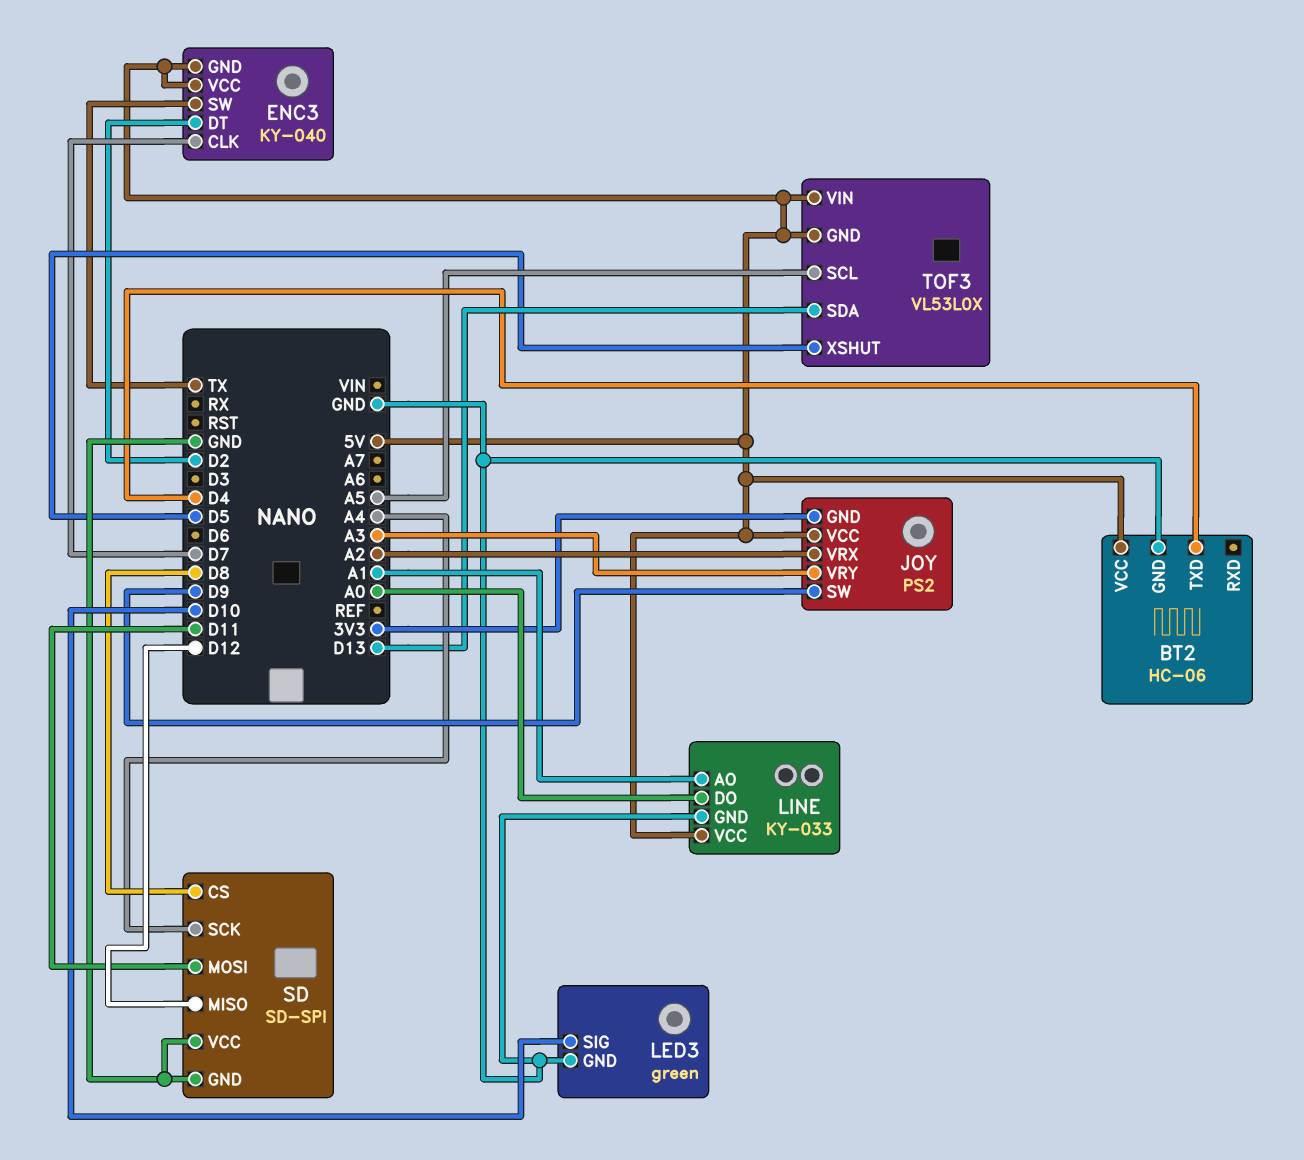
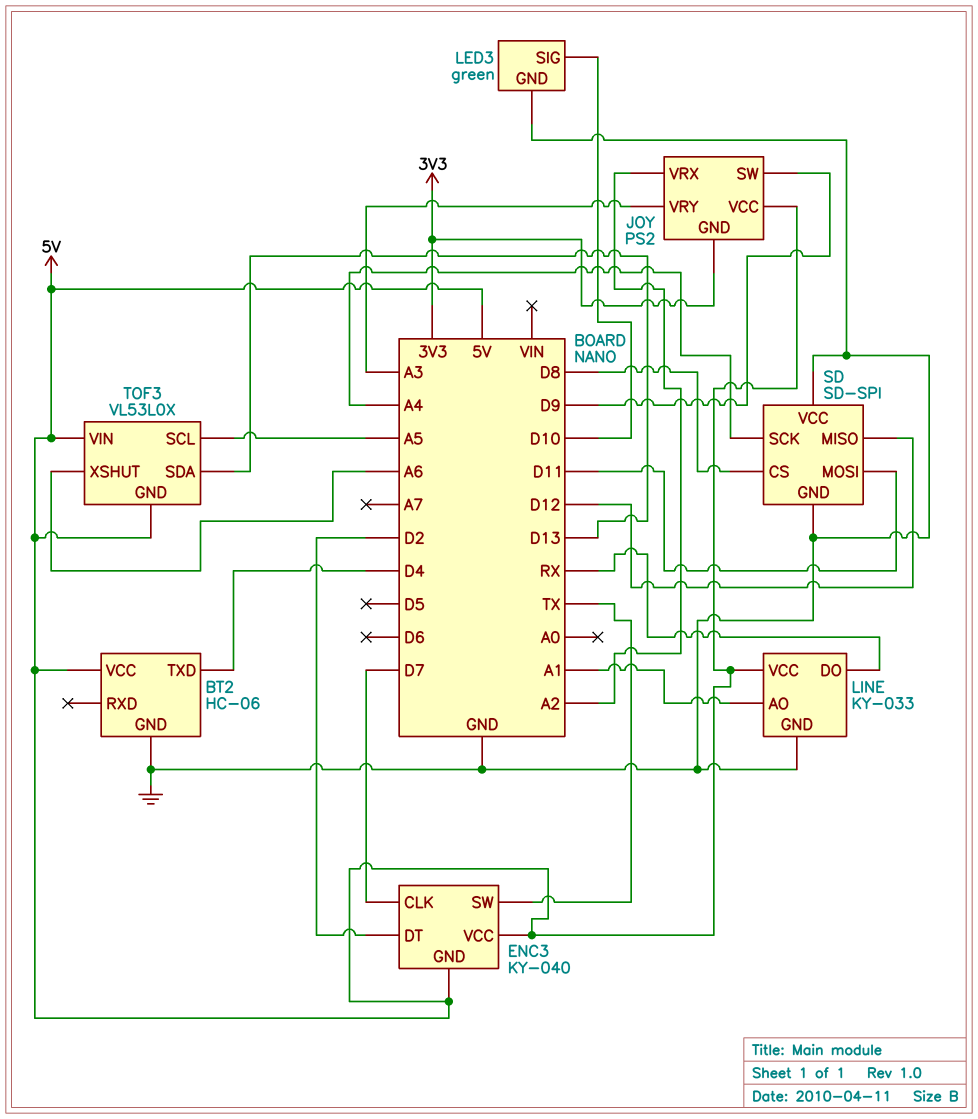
LINE pin DO: A0 -> RX
TOF3 pin XSHUT: D5 -> A6

